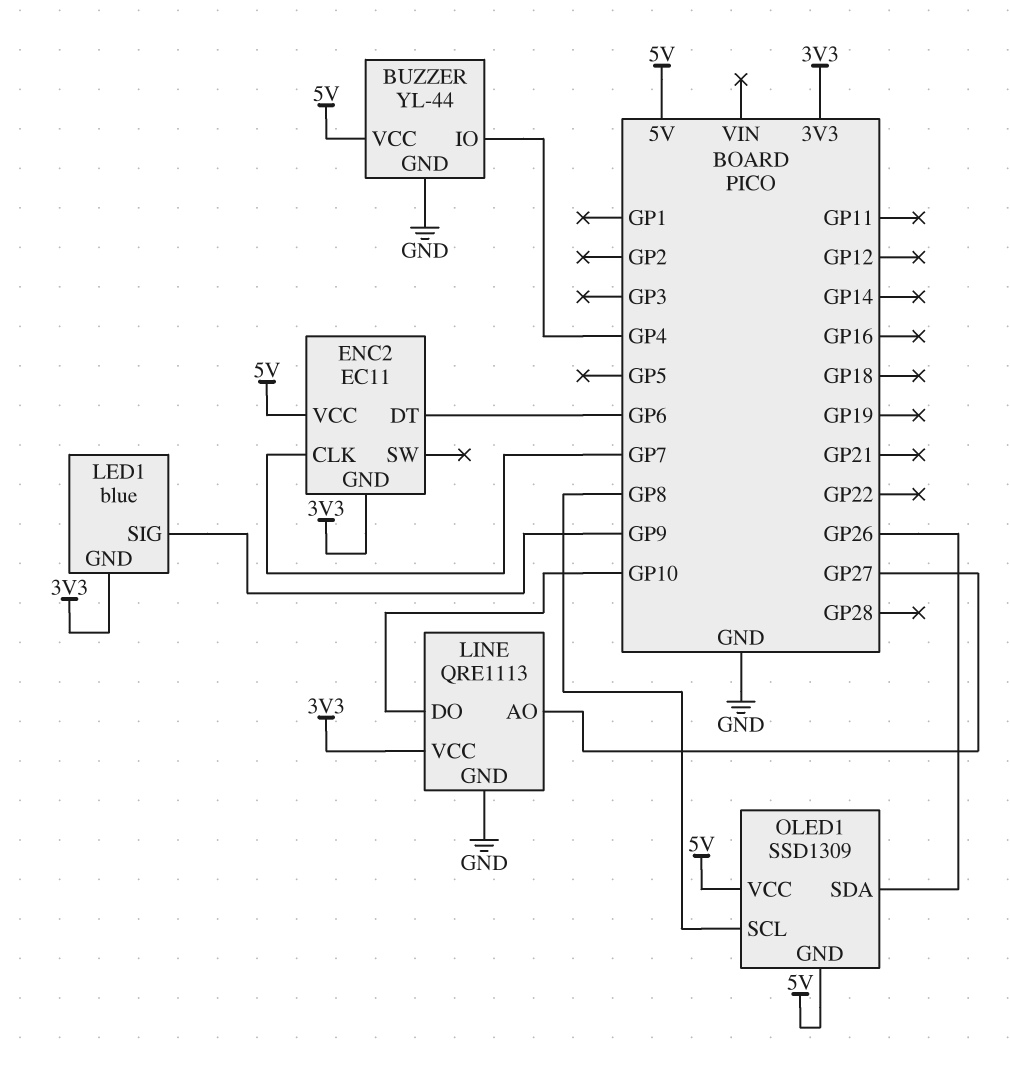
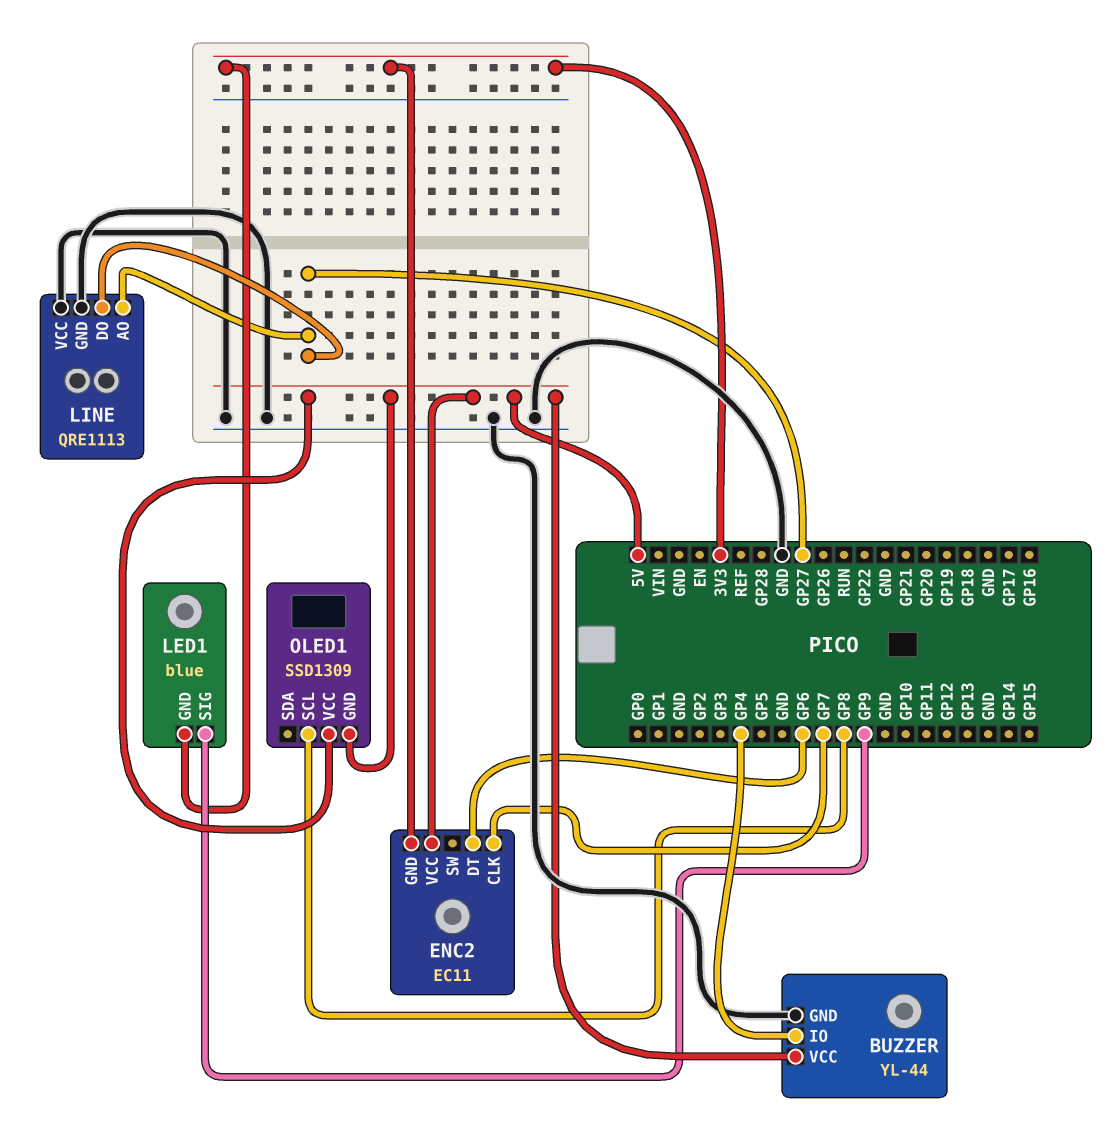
LINE pin DO: GP10 -> GP27
LINE pin VCC: 3V3 -> GND
OLED1 pin SDA: GP26 -> none

